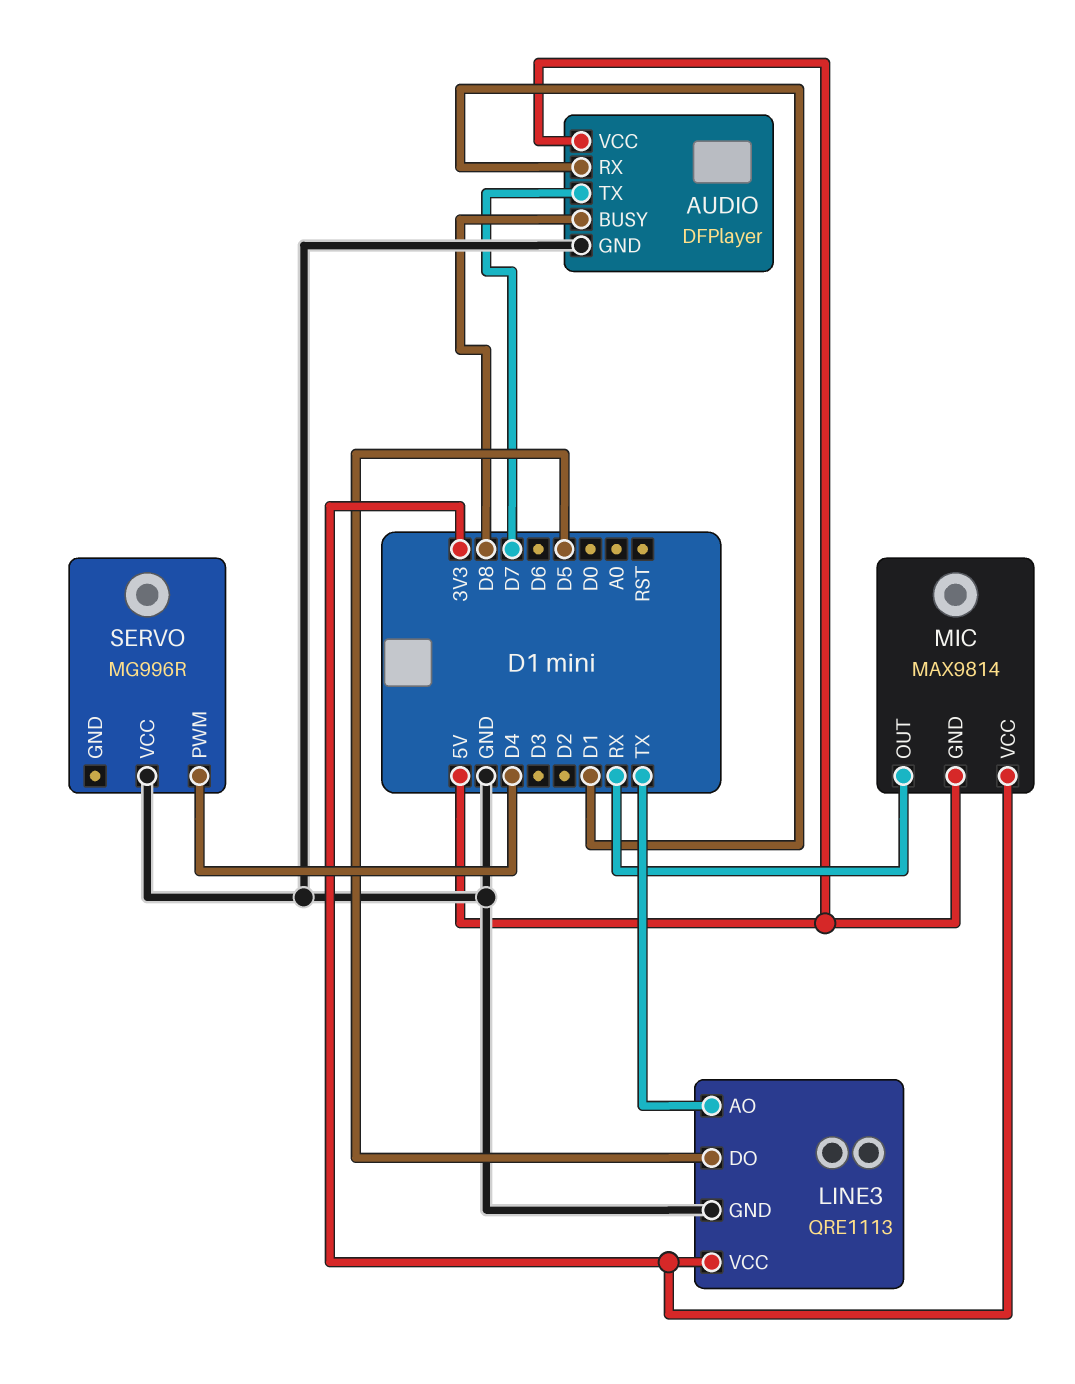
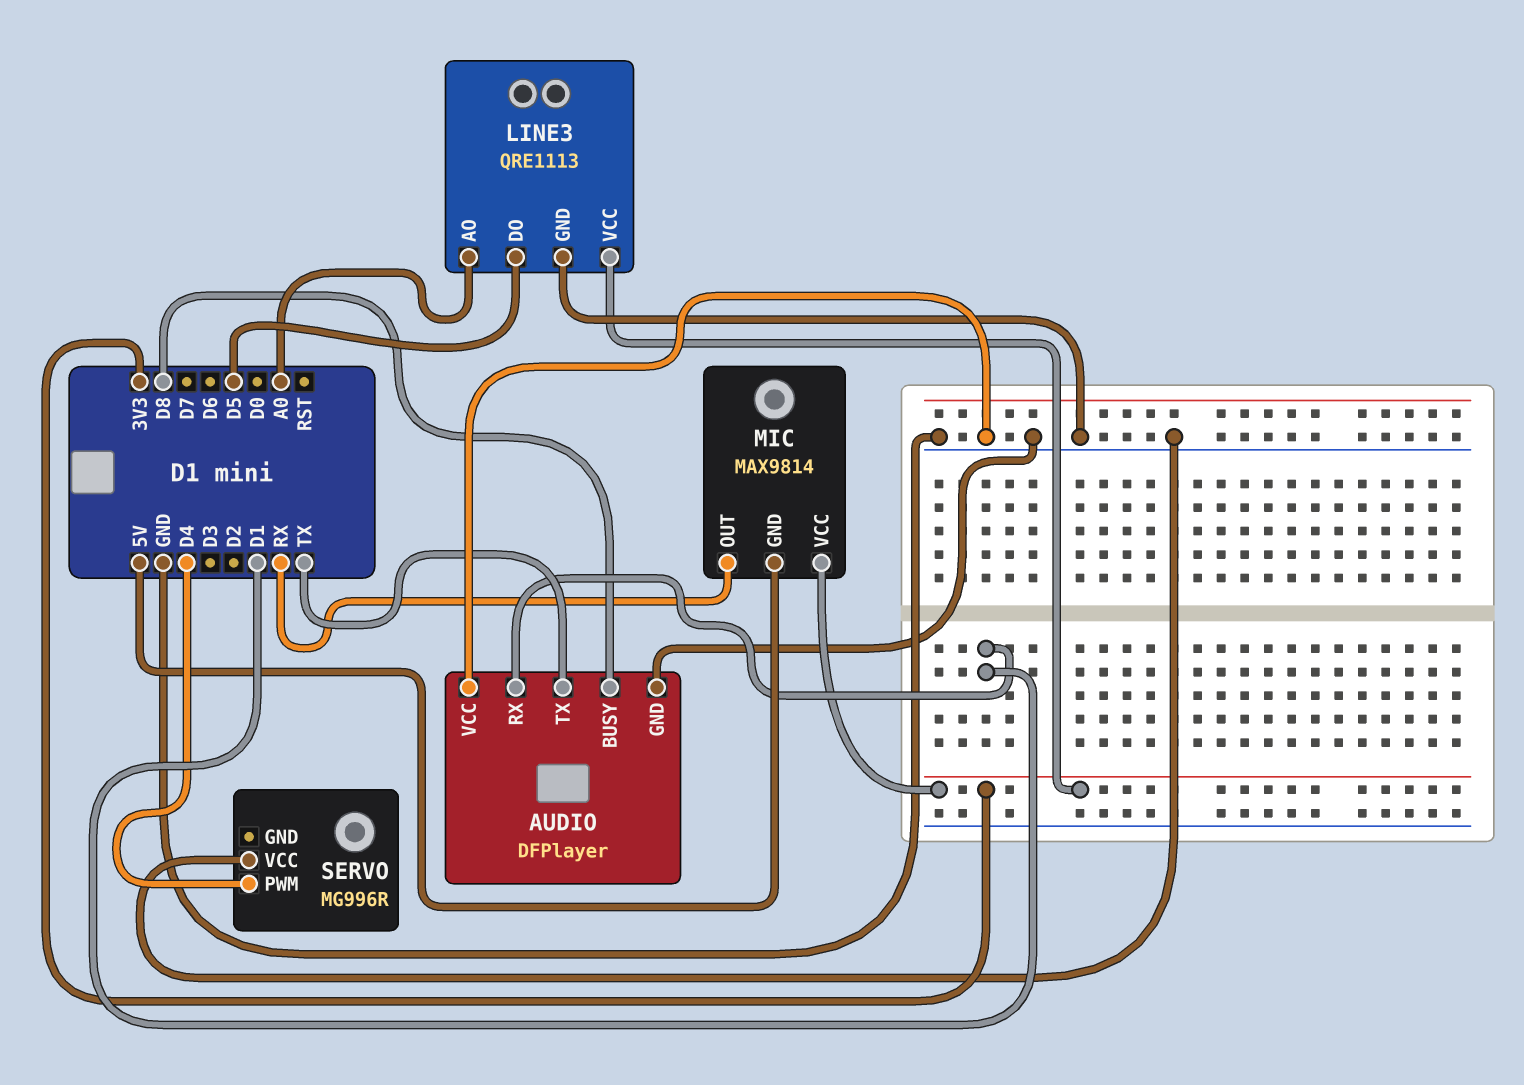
AUDIO pin TX: D7 -> TX
AUDIO pin VCC: 5V -> GND
LINE3 pin AO: TX -> A0

